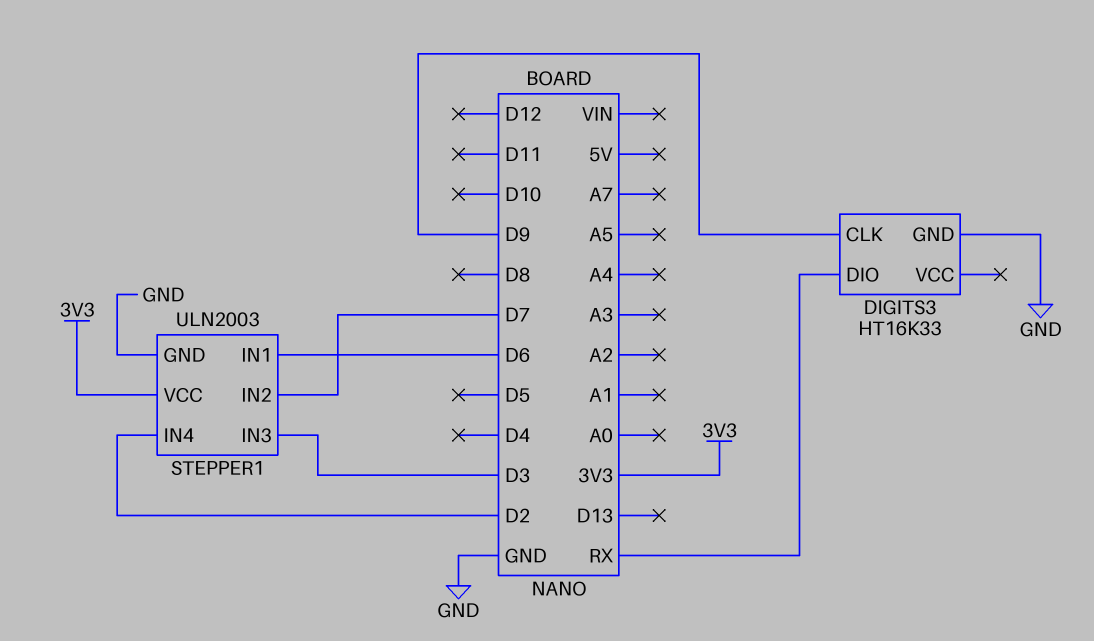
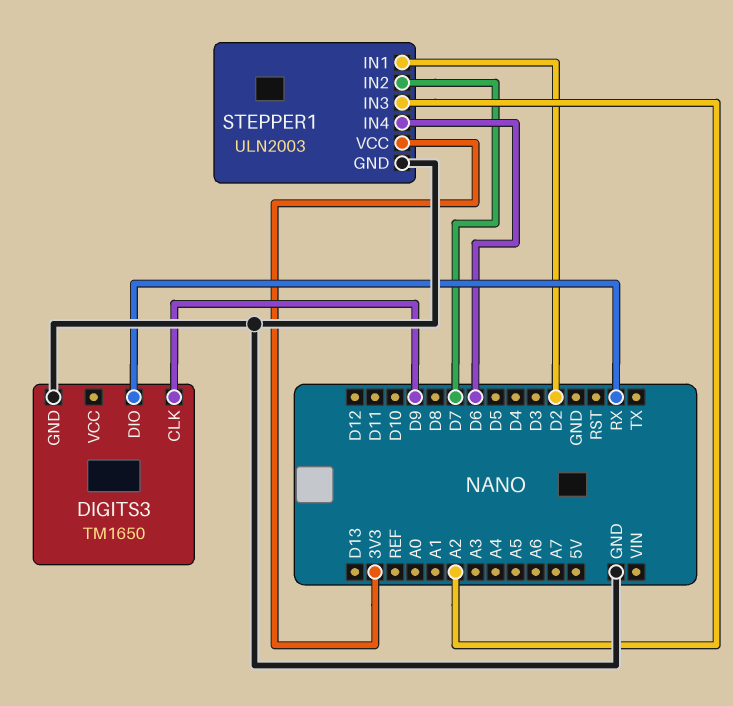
DIGITS3: HT16K33 -> TM1650
STEPPER1 pin IN1: D6 -> D2
STEPPER1 pin IN3: D3 -> A2
STEPPER1 pin IN4: D2 -> D6

